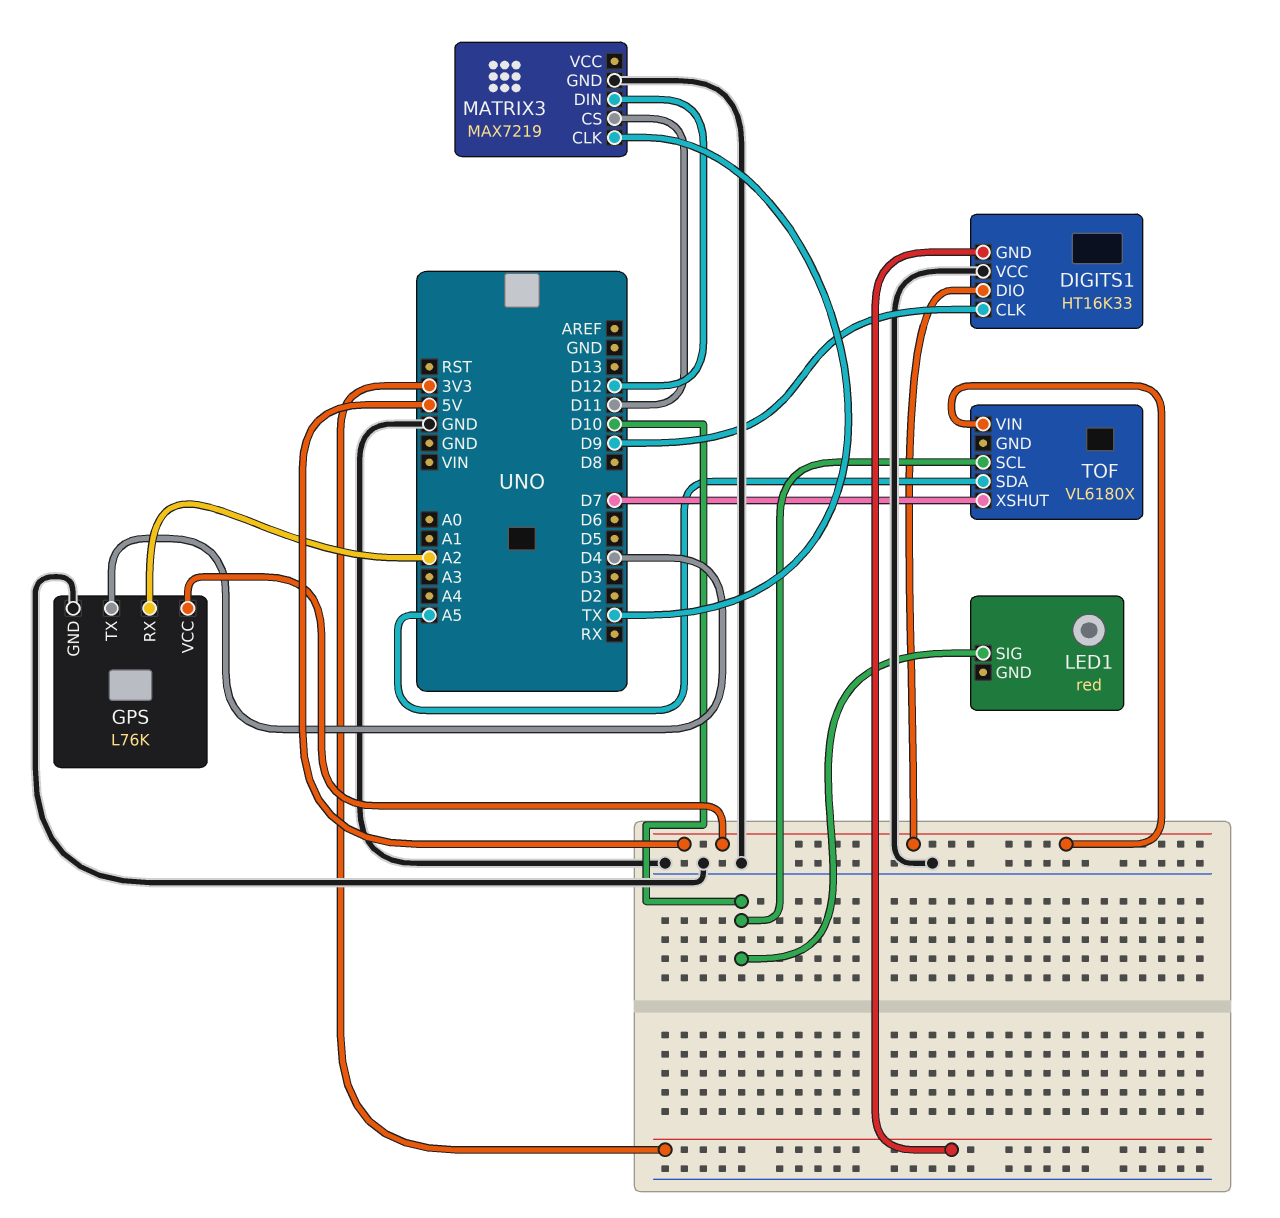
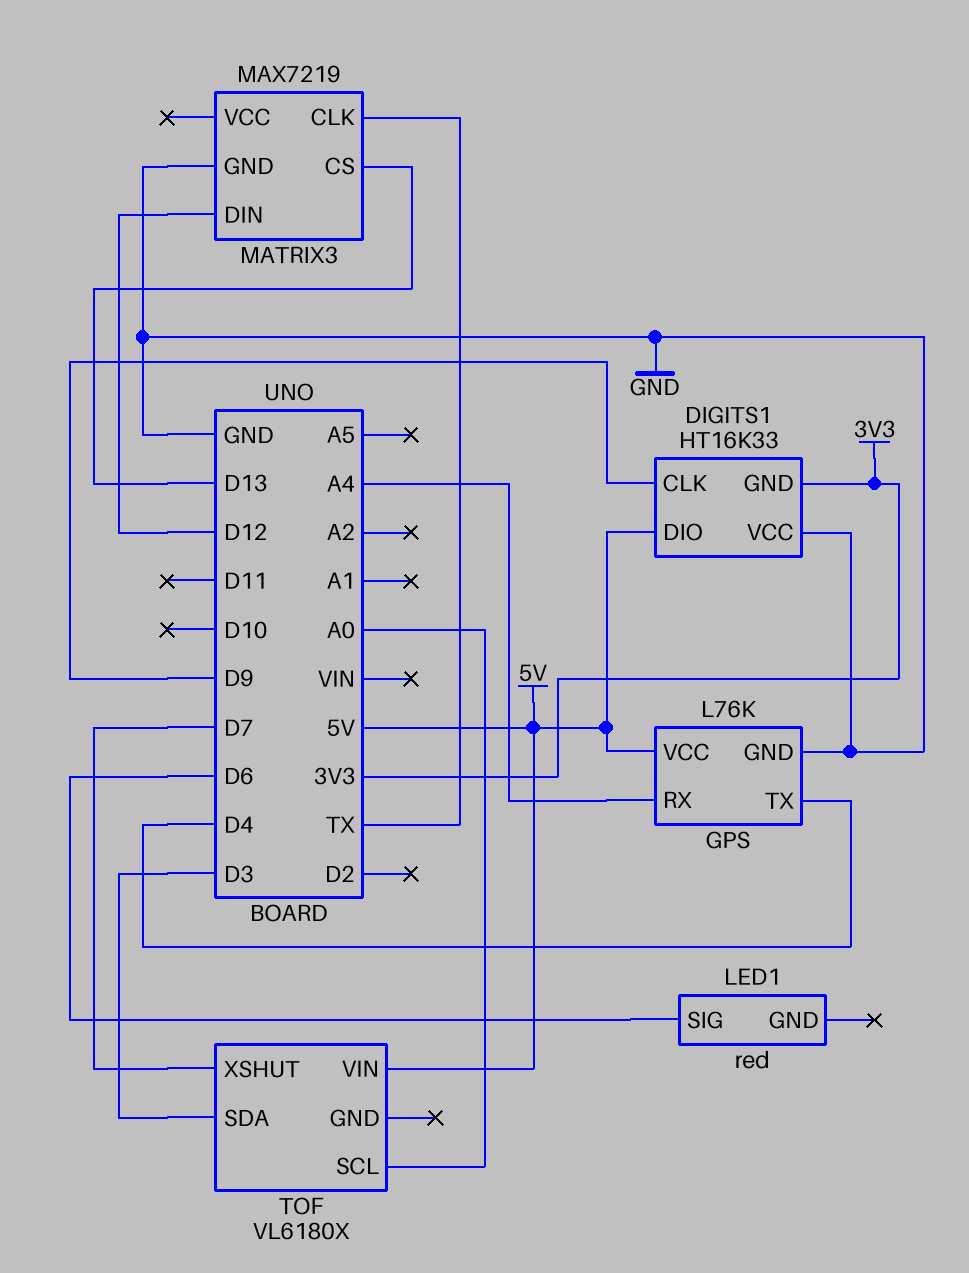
GPS pin RX: A2 -> A4
LED1 pin SIG: D10 -> D6
MATRIX3 pin CS: D11 -> D13
TOF pin SCL: D10 -> A0
TOF pin SDA: A5 -> D3

